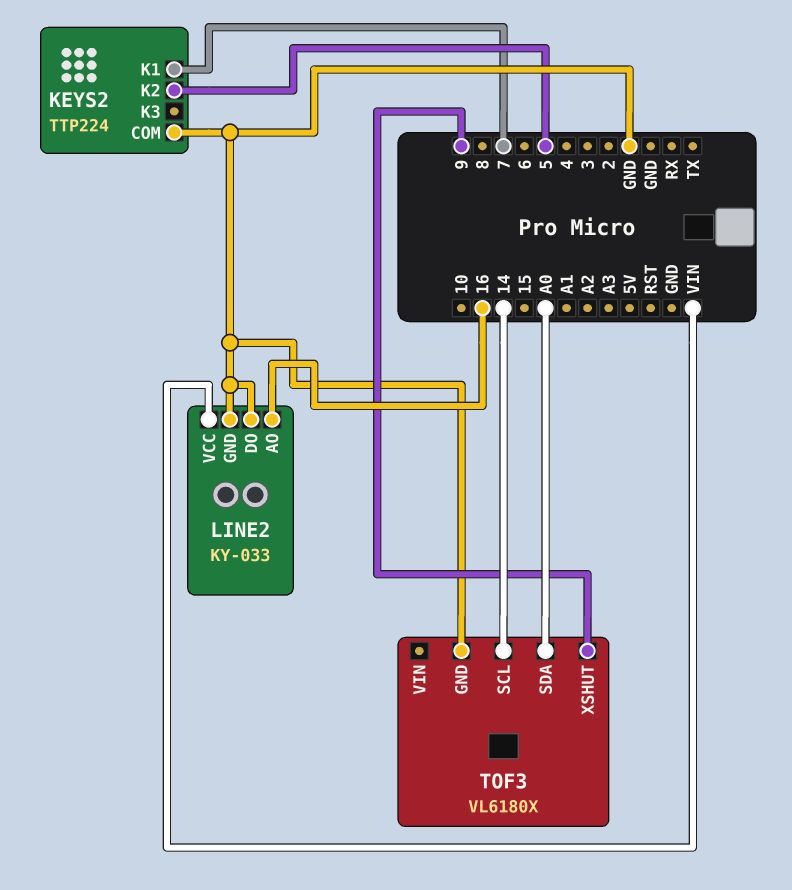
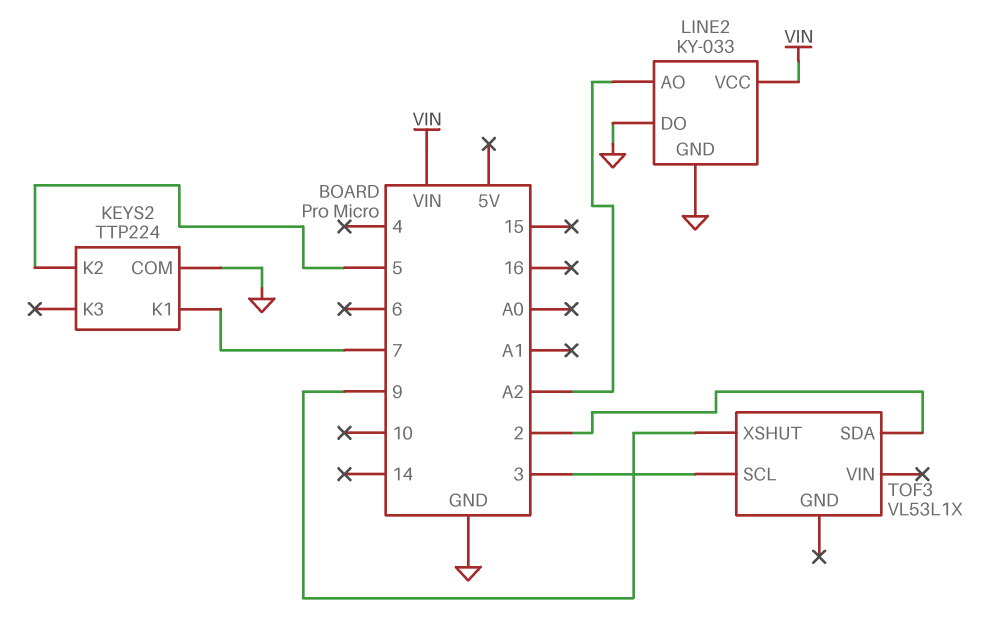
LINE2 pin AO: 16 -> A2
TOF3: VL6180X -> VL53L1X
TOF3 pin GND: GND -> none
TOF3 pin SCL: 14 -> 3
TOF3 pin SDA: A0 -> 2

